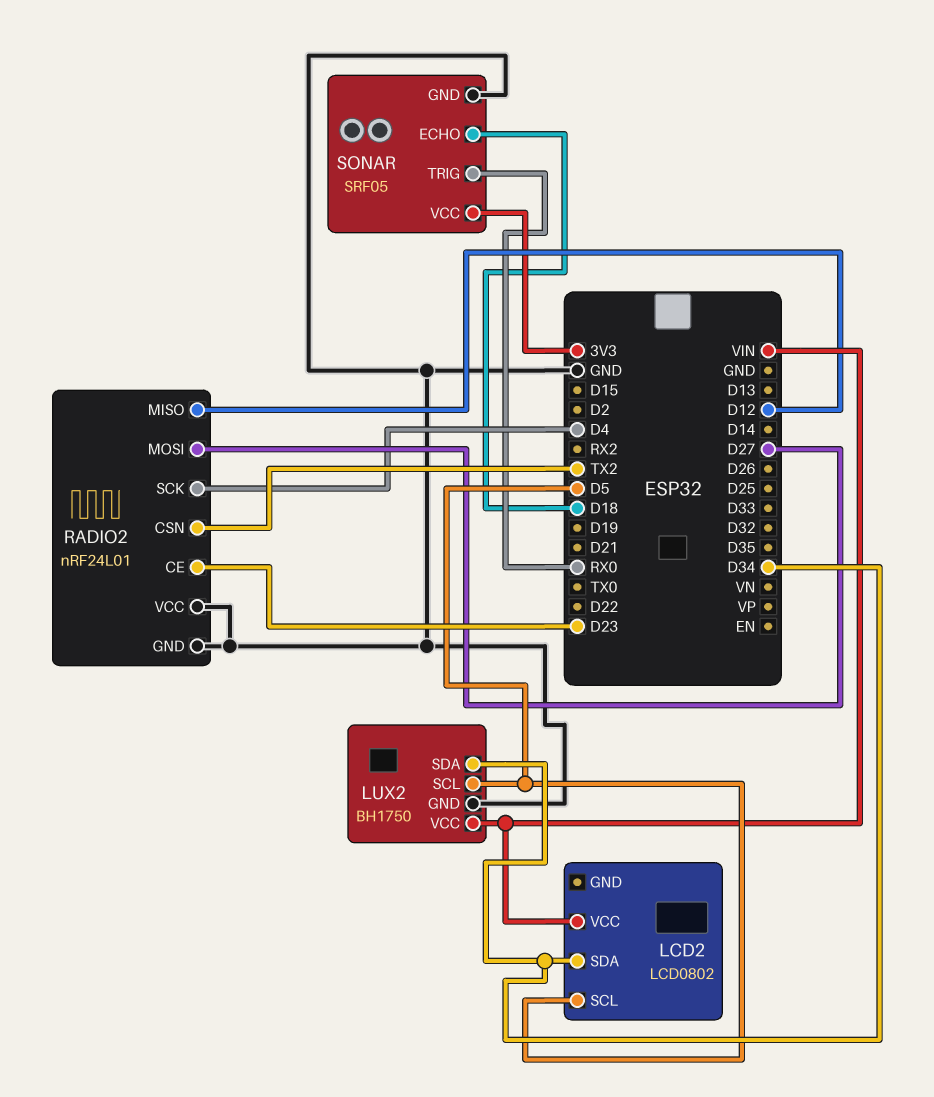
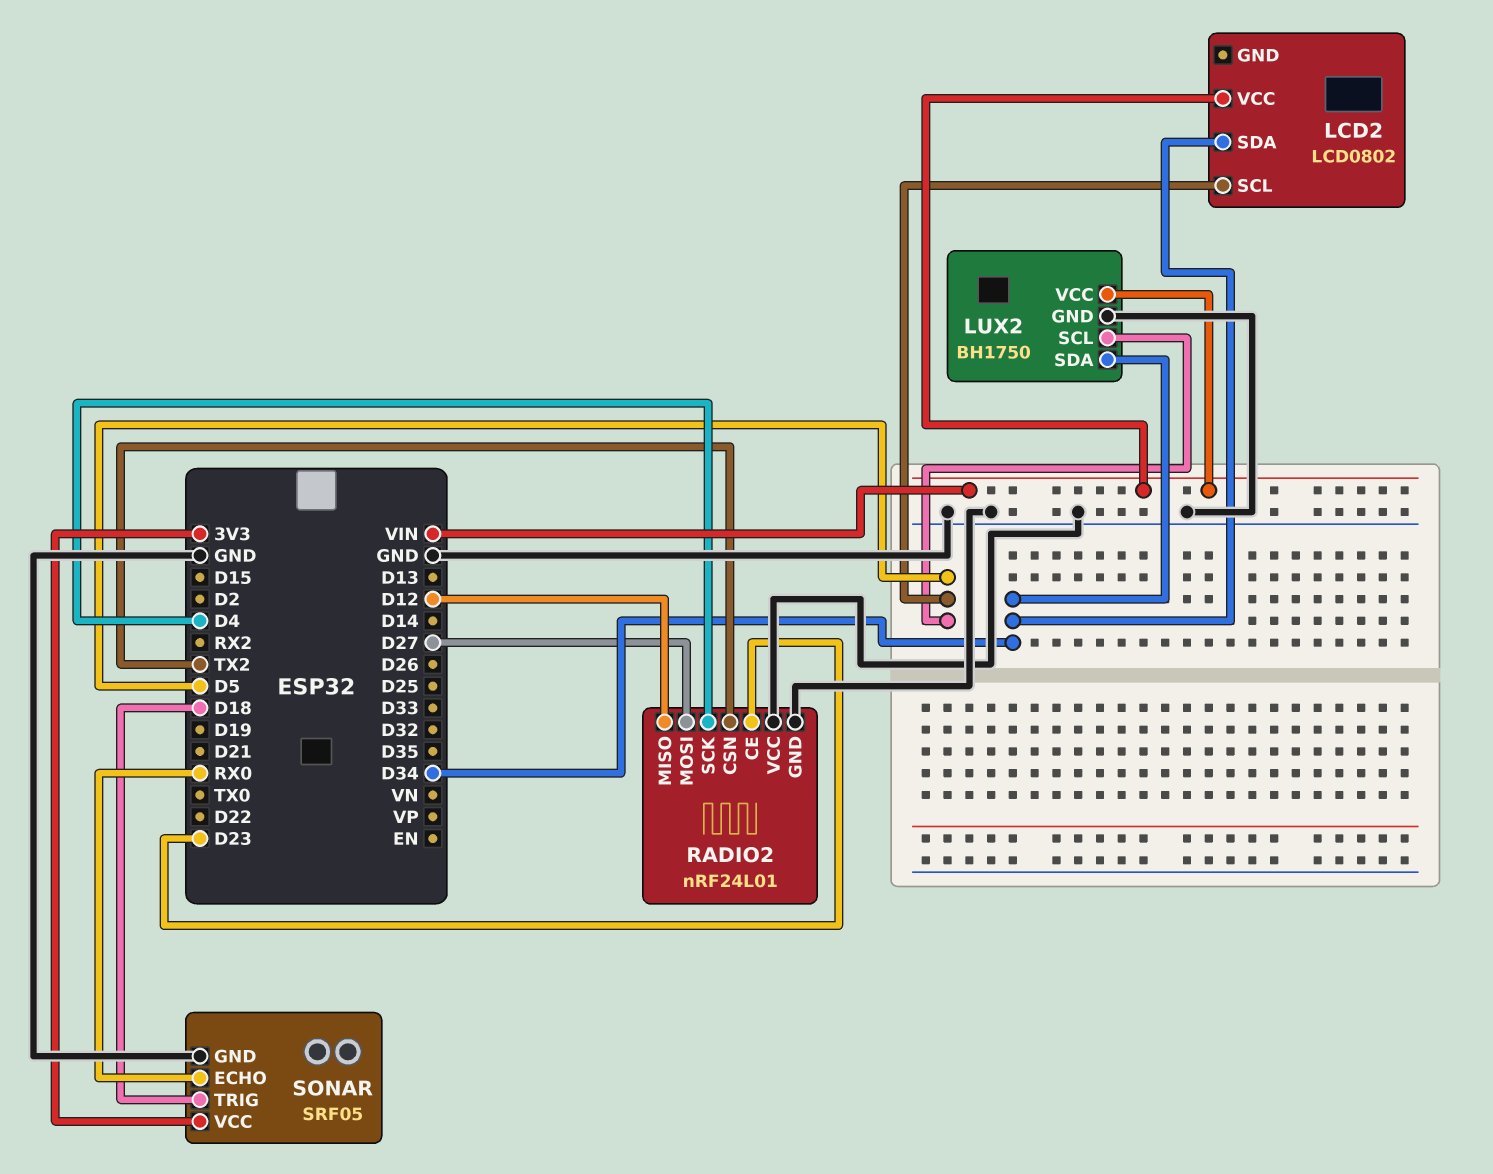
SONAR pin ECHO: D18 -> RX0
SONAR pin TRIG: RX0 -> D18

